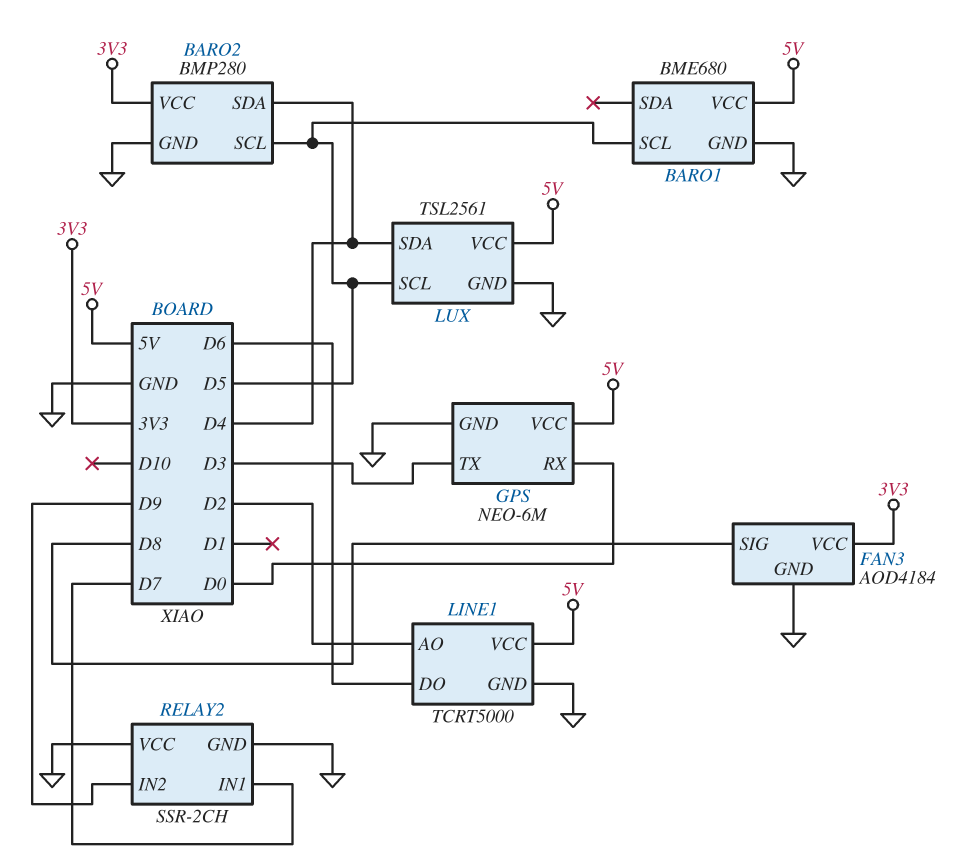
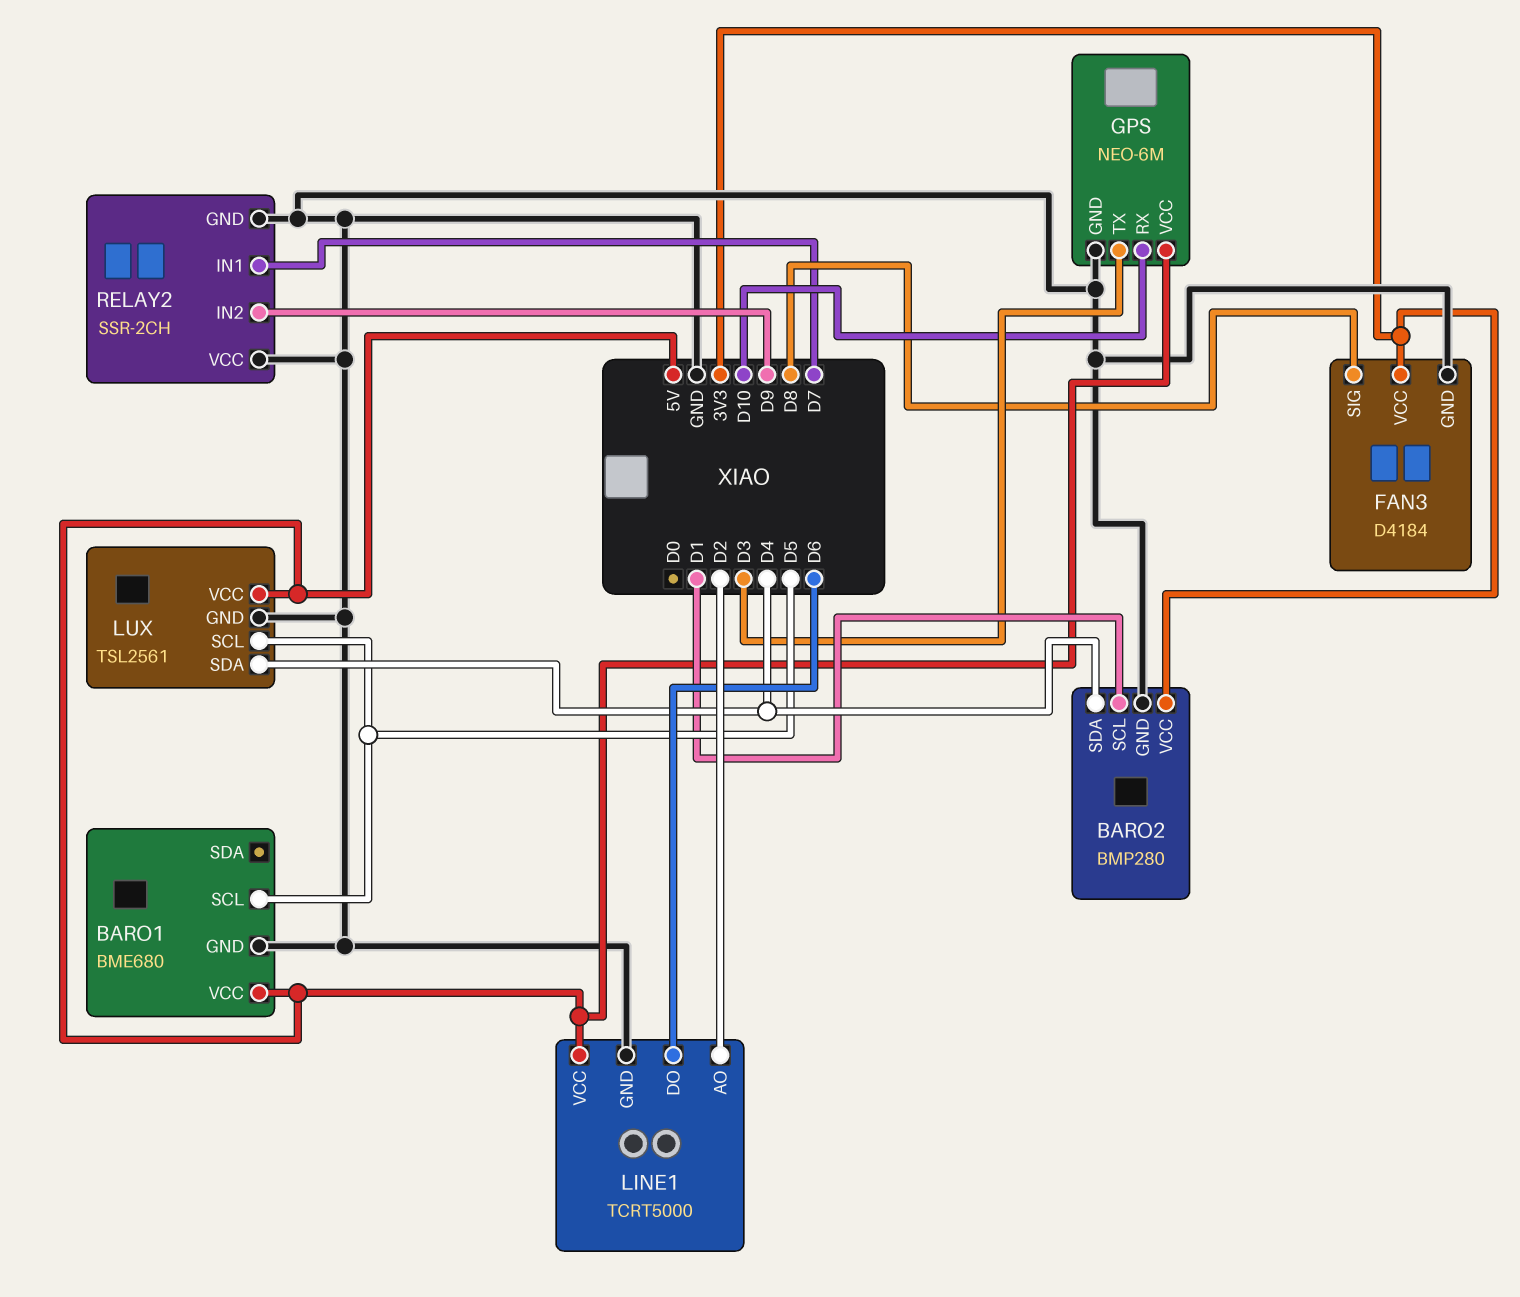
BARO2 pin SCL: D5 -> D1
FAN3: AOD4184 -> D4184
GPS pin RX: D0 -> D10

